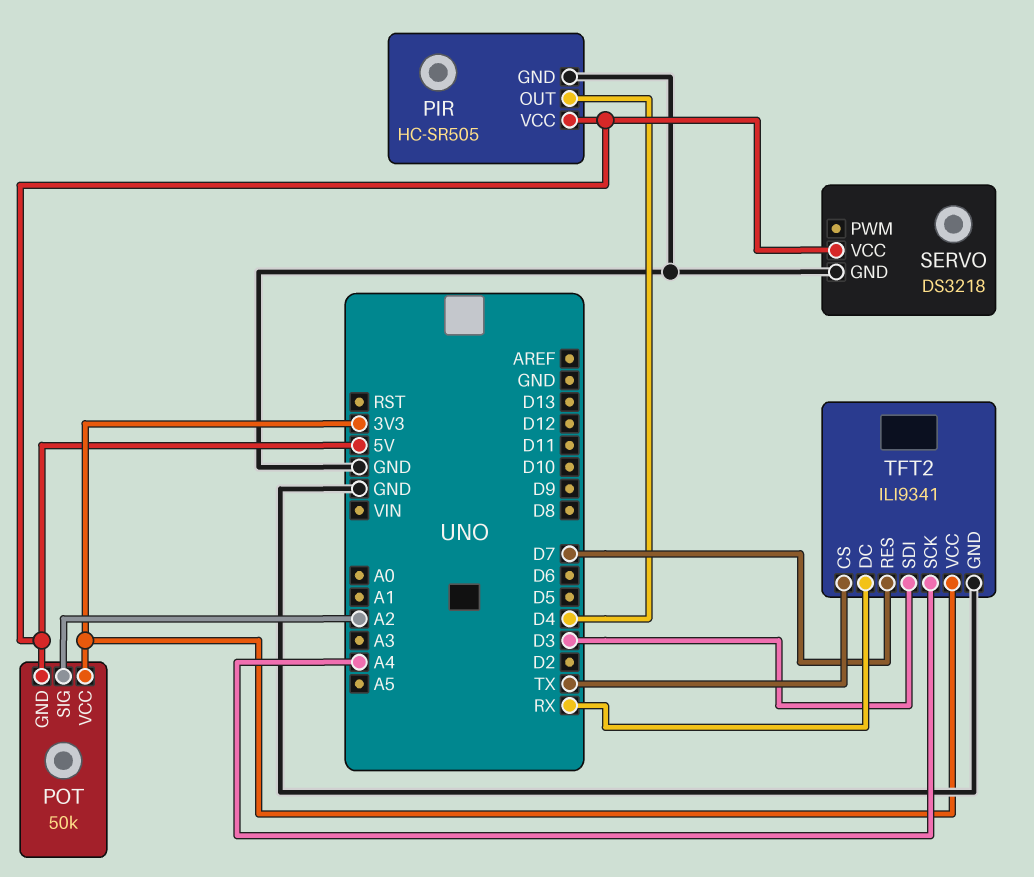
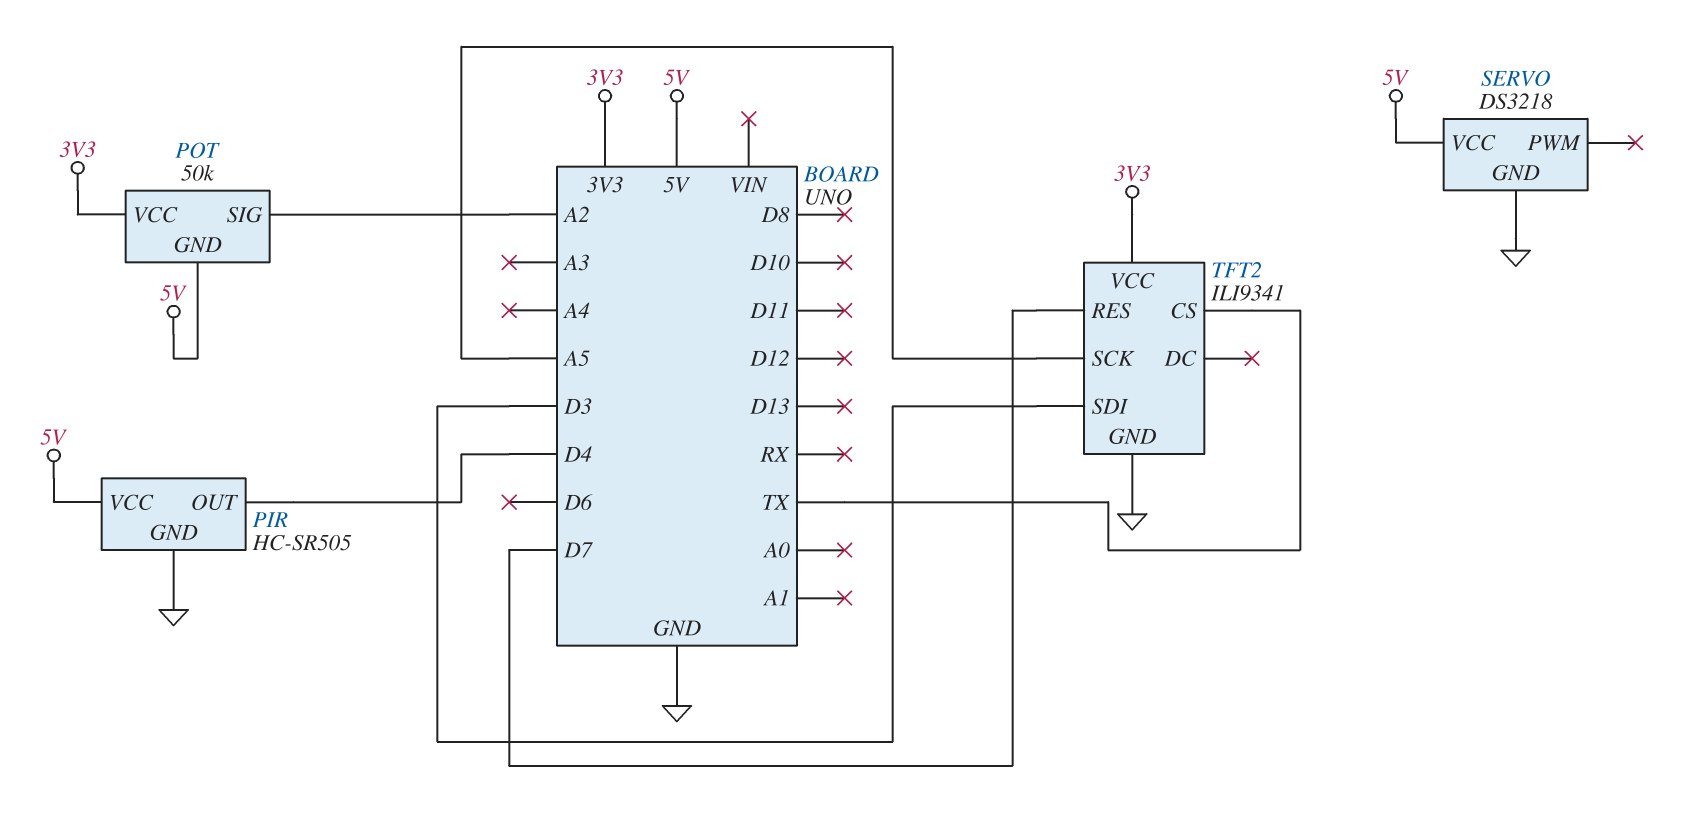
TFT2 pin DC: RX -> none
TFT2 pin SCK: A4 -> A5

